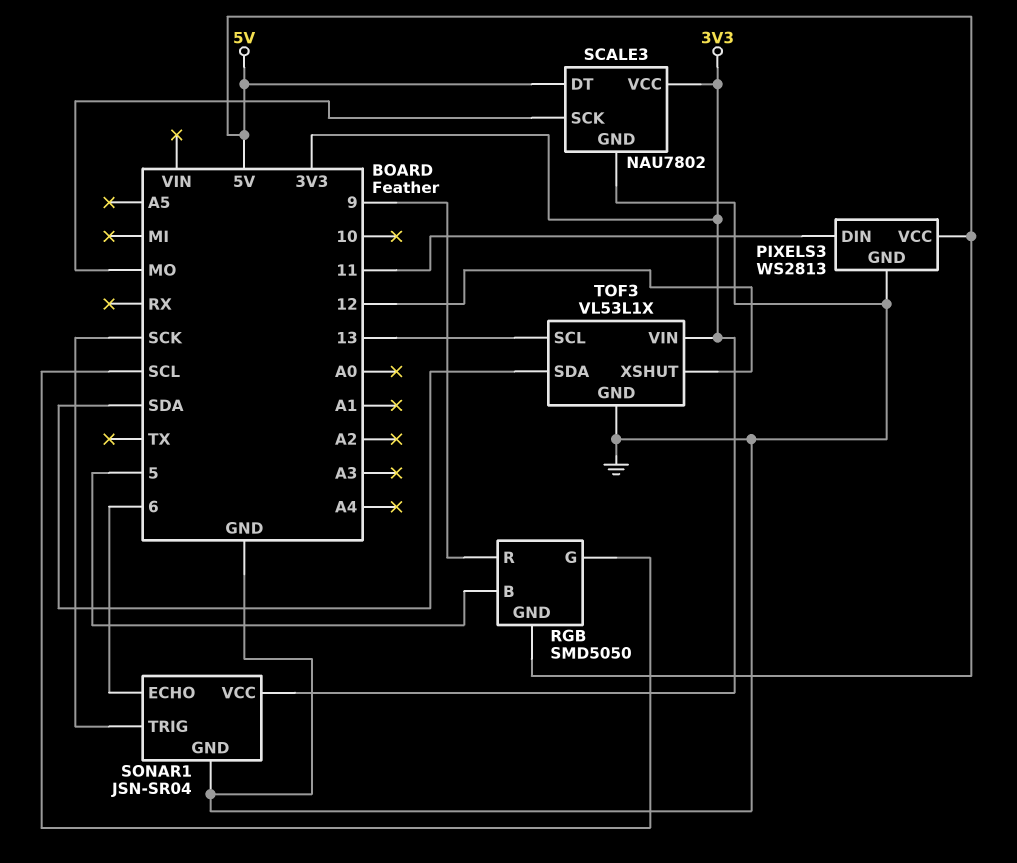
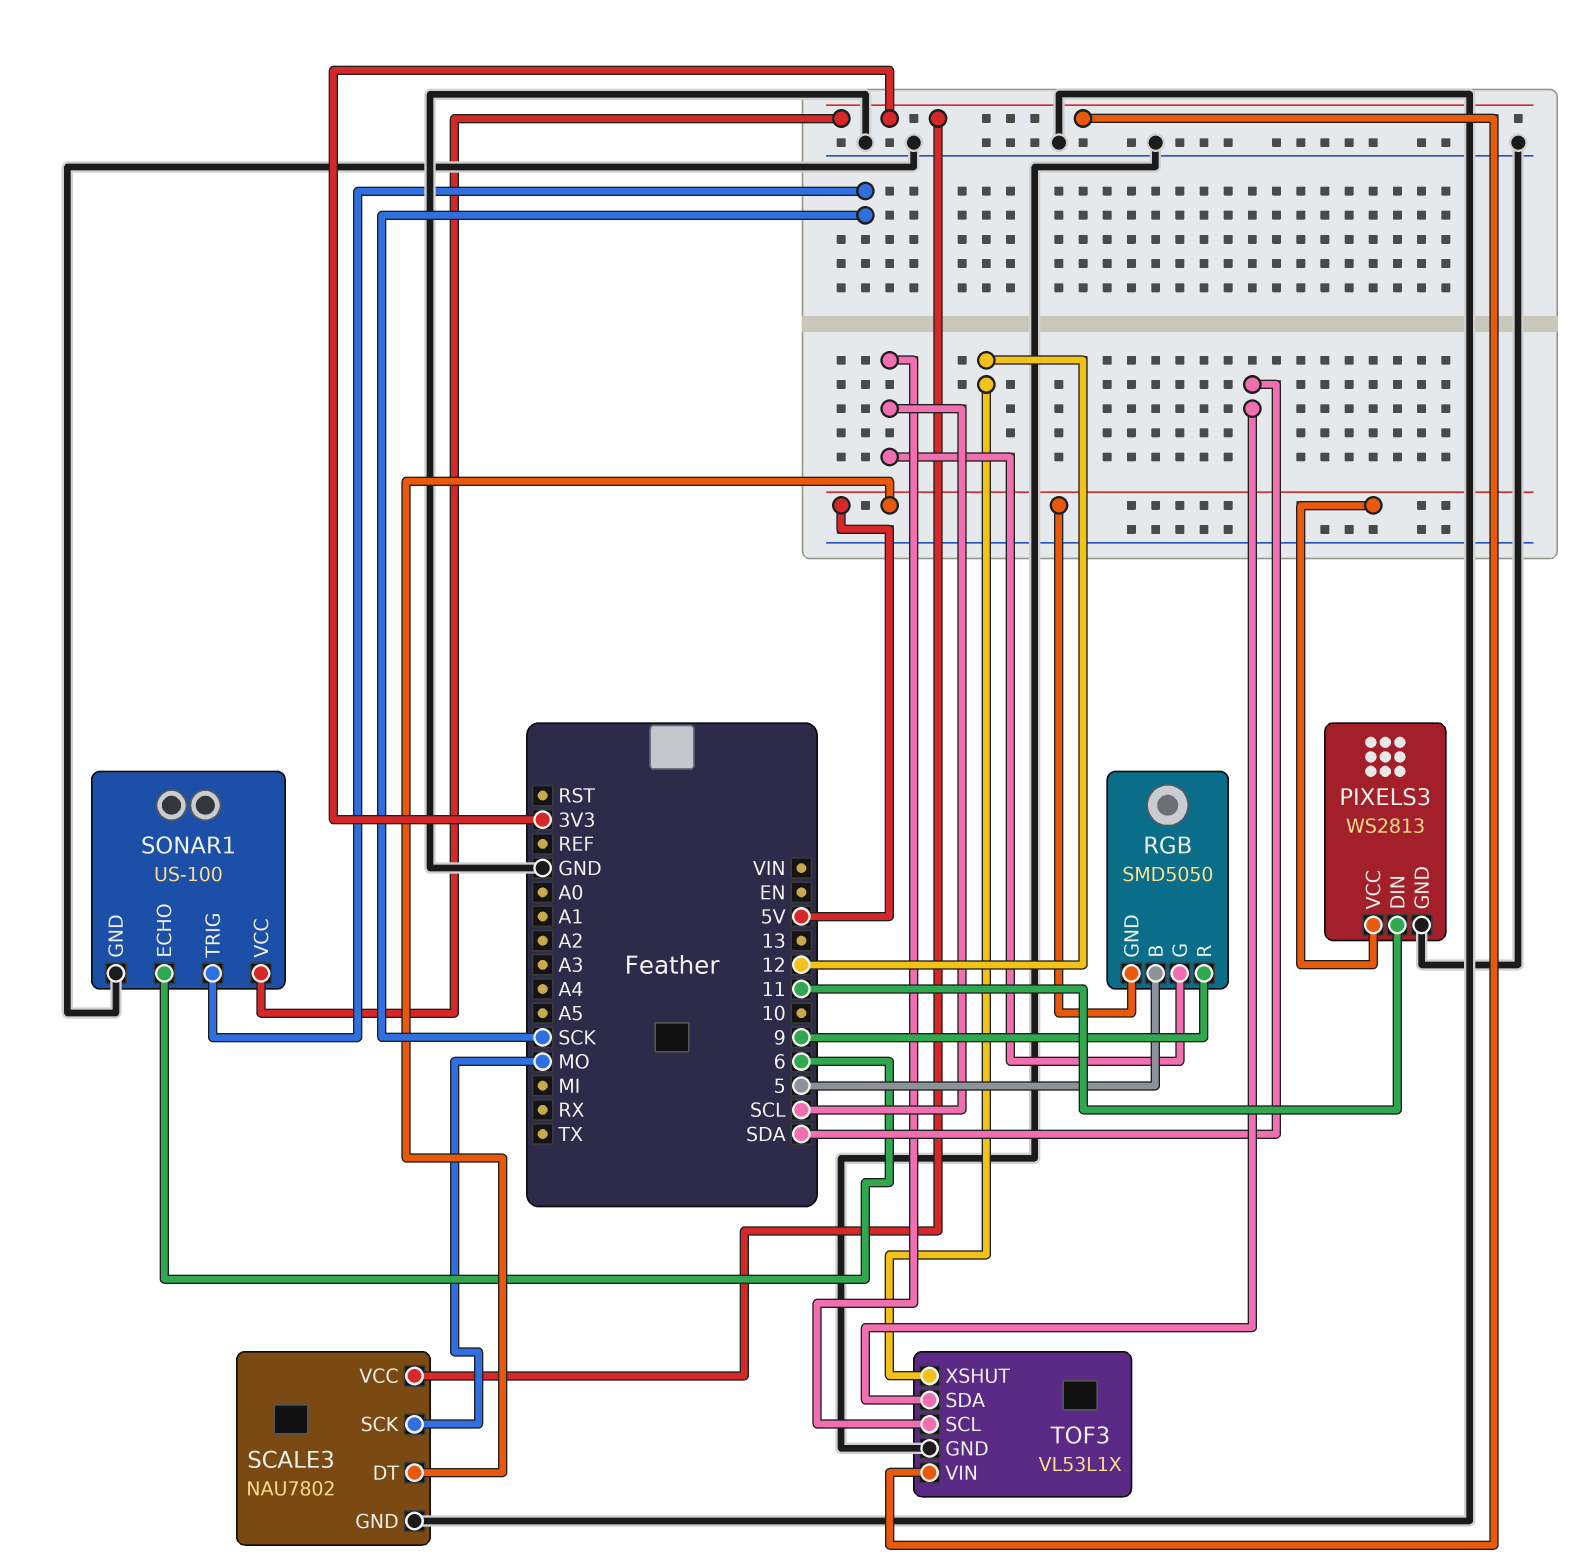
SONAR1: JSN-SR04 -> US-100
TOF3 pin SCL: 13 -> SCL

